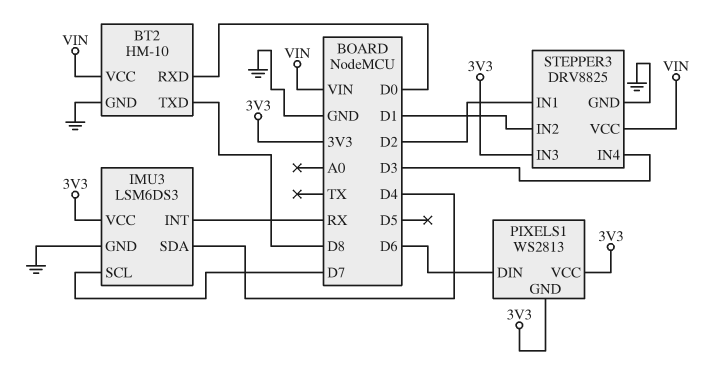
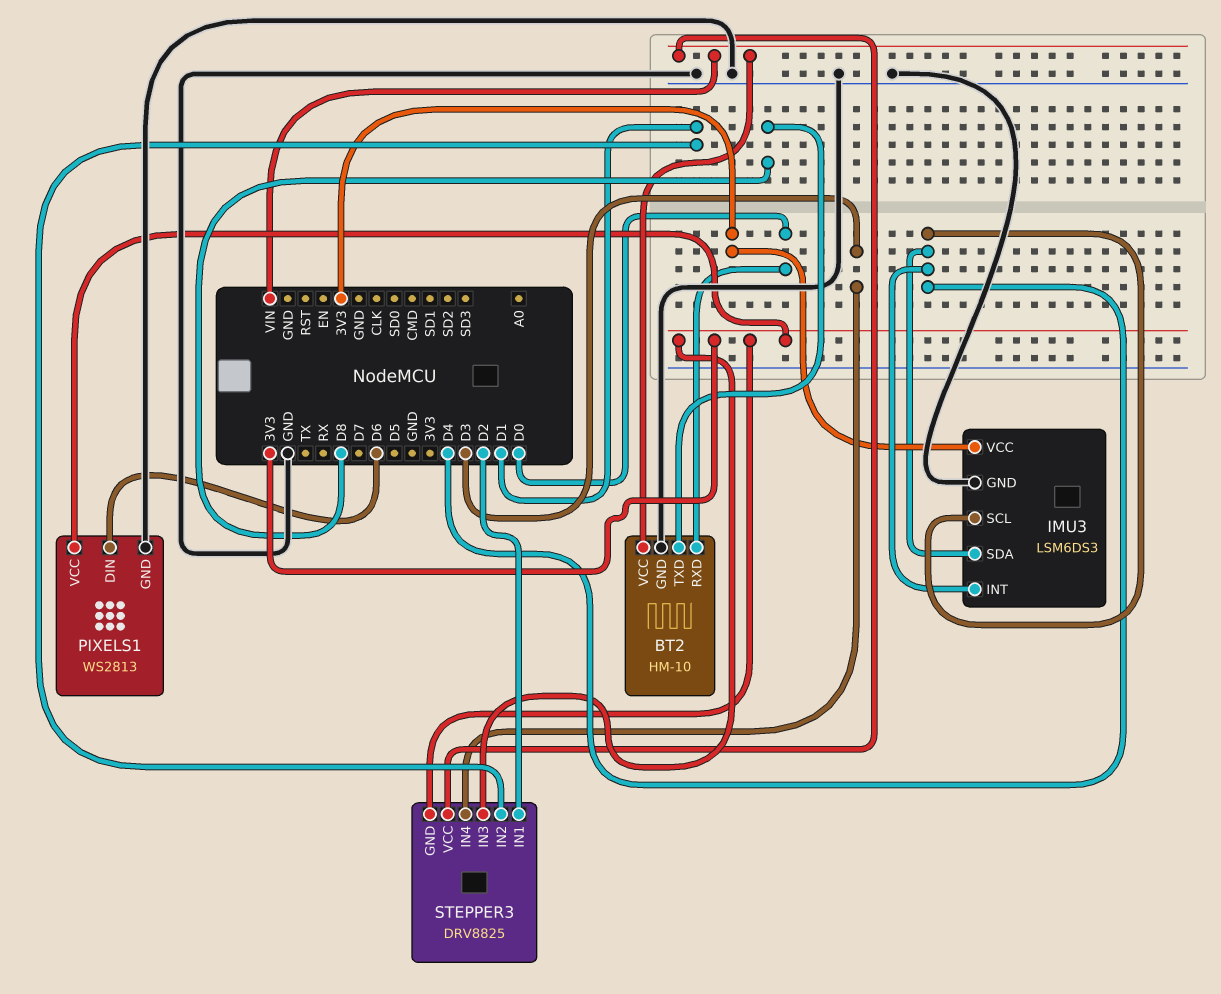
IMU3 pin INT: RX -> D4
IMU3 pin SCL: D7 -> D4
PIXELS1 pin GND: 3V3 -> GND
STEPPER3 pin GND: GND -> 3V3

